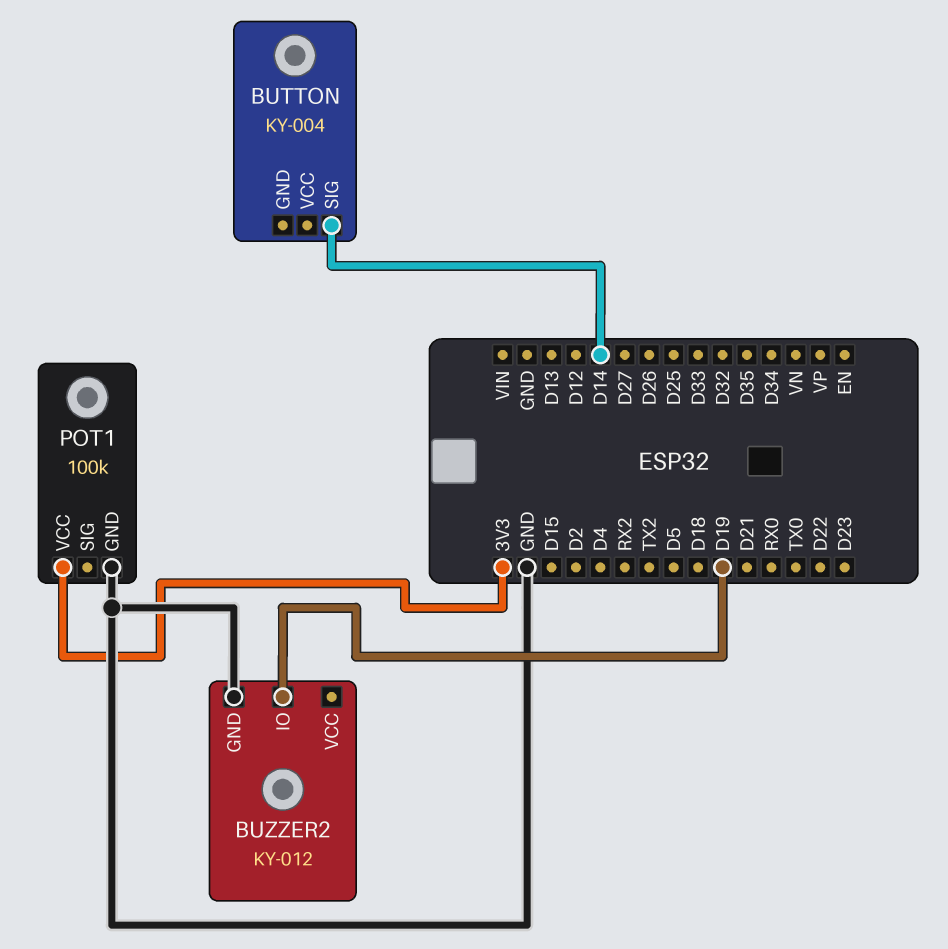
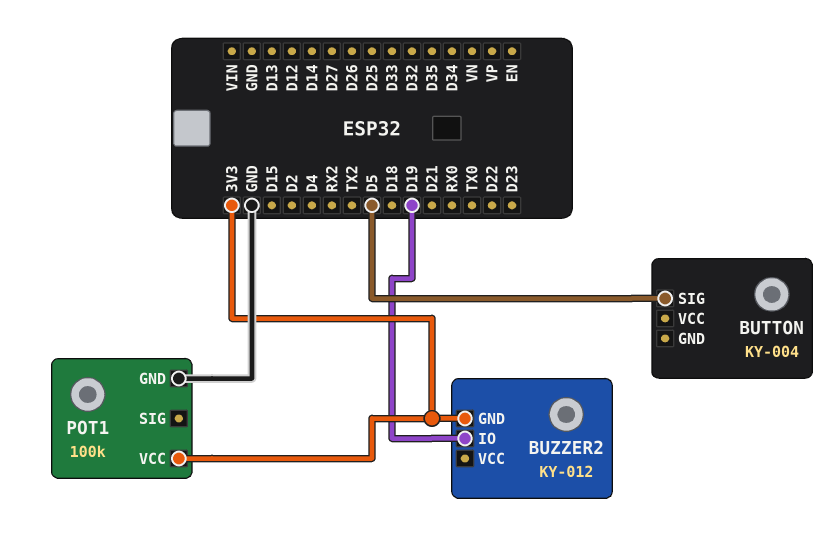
BUTTON pin SIG: D14 -> D5
BUZZER2 pin GND: GND -> 3V3

